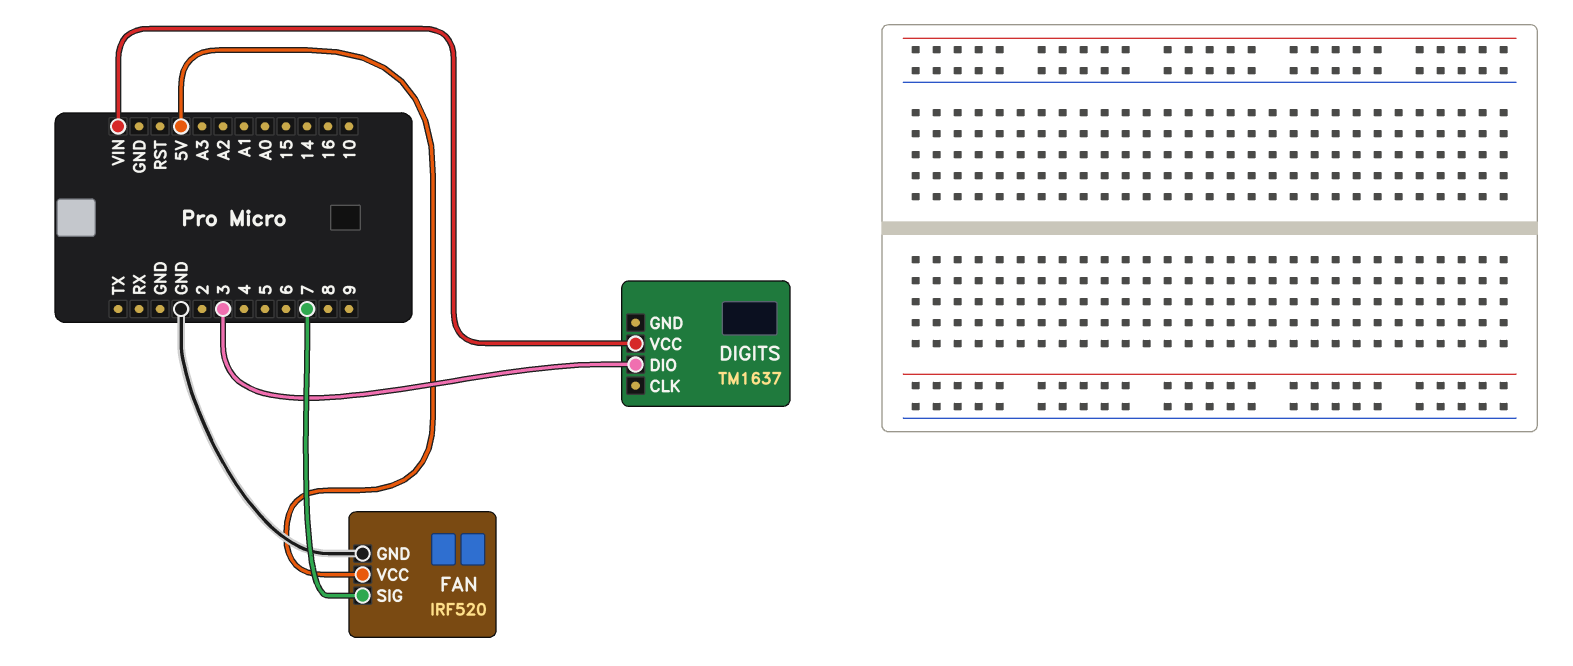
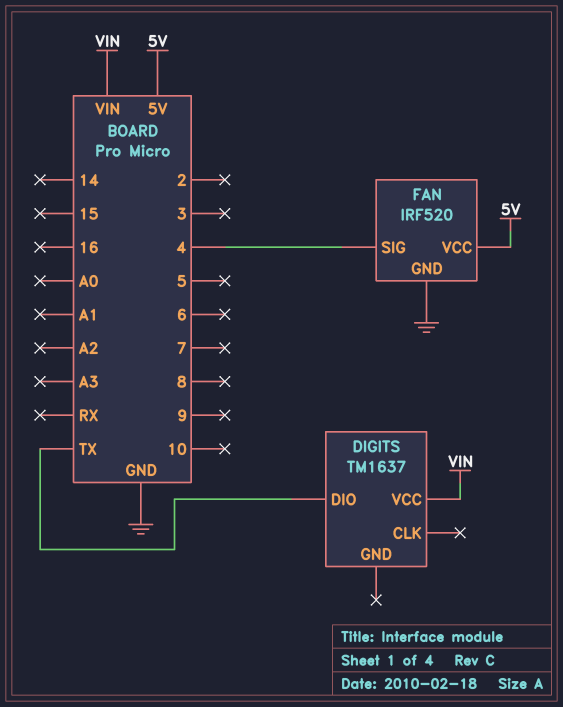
DIGITS pin DIO: 3 -> TX
FAN pin SIG: 7 -> 4

